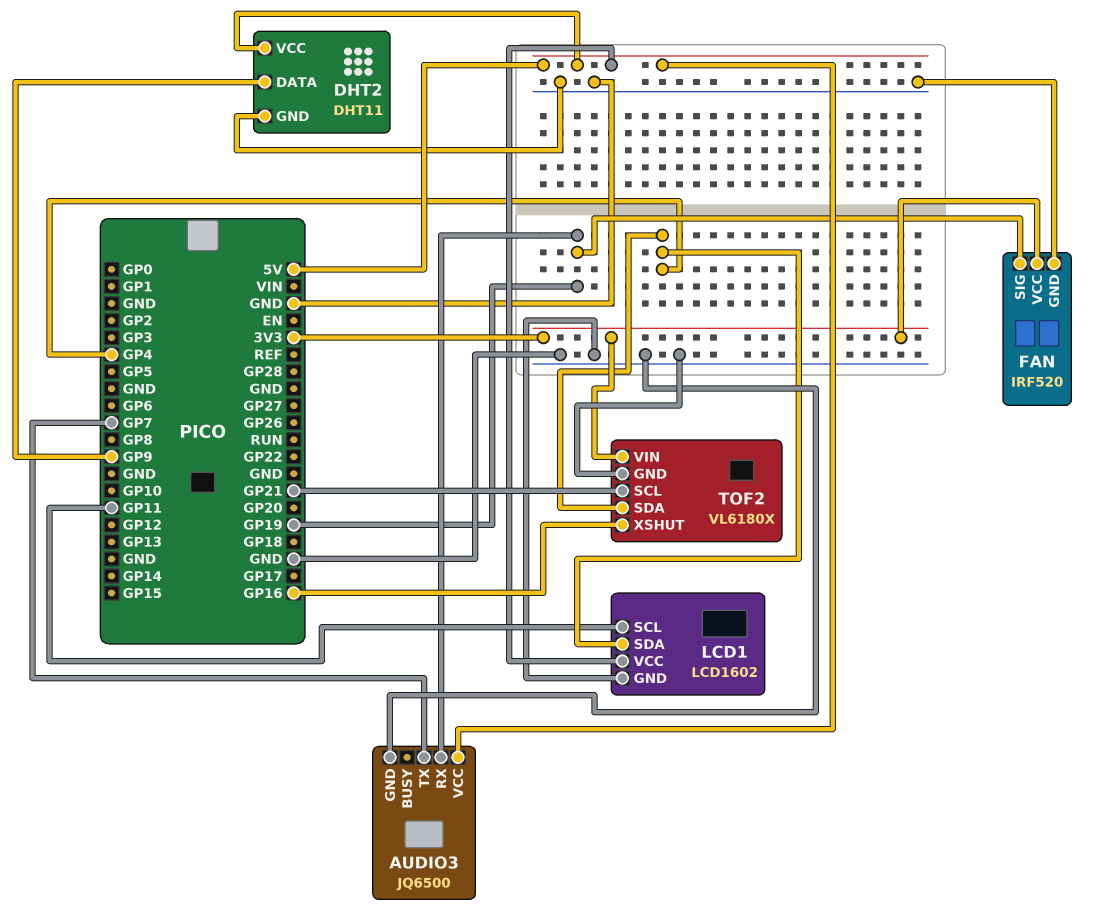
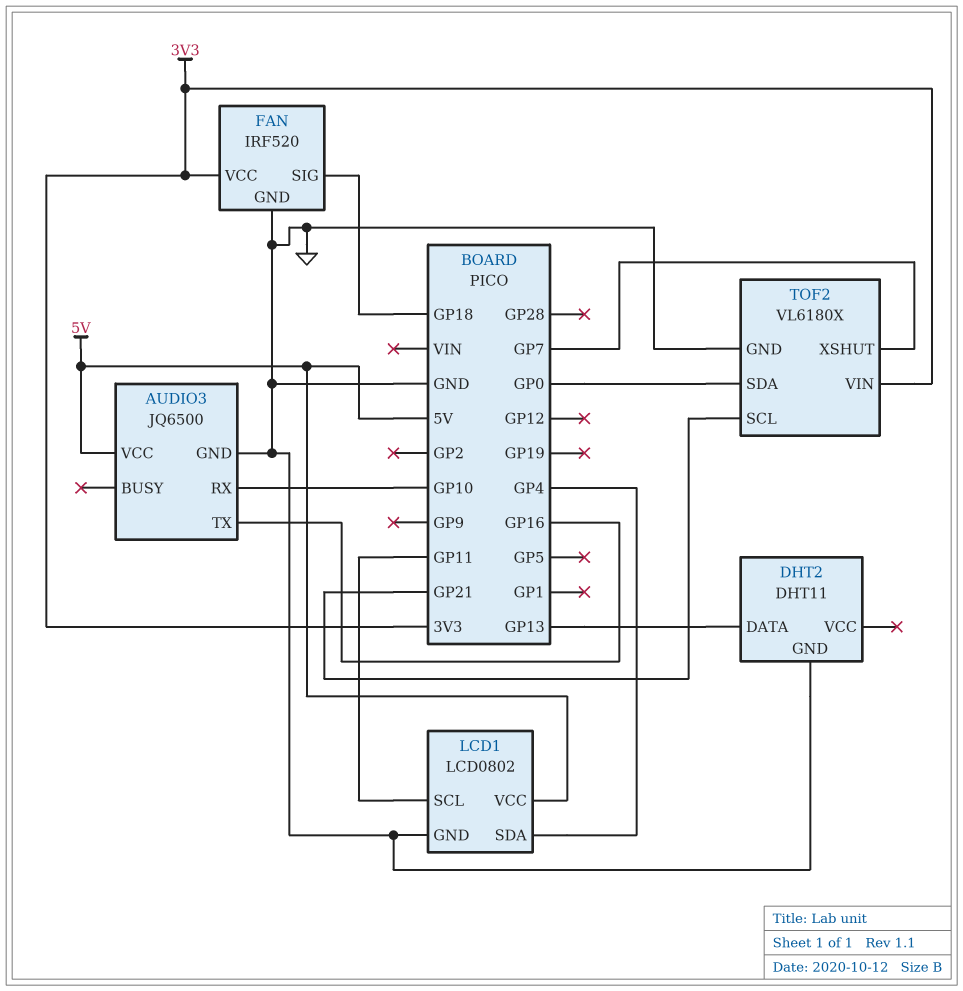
AUDIO3 pin RX: GP19 -> GP10
AUDIO3 pin TX: GP7 -> GP16
DHT2 pin DATA: GP9 -> GP13
DHT2 pin VCC: 5V -> none
FAN pin SIG: GP19 -> GP18
LCD1: LCD1602 -> LCD0802
TOF2 pin SDA: GP4 -> GP0
TOF2 pin XSHUT: GP16 -> GP7

